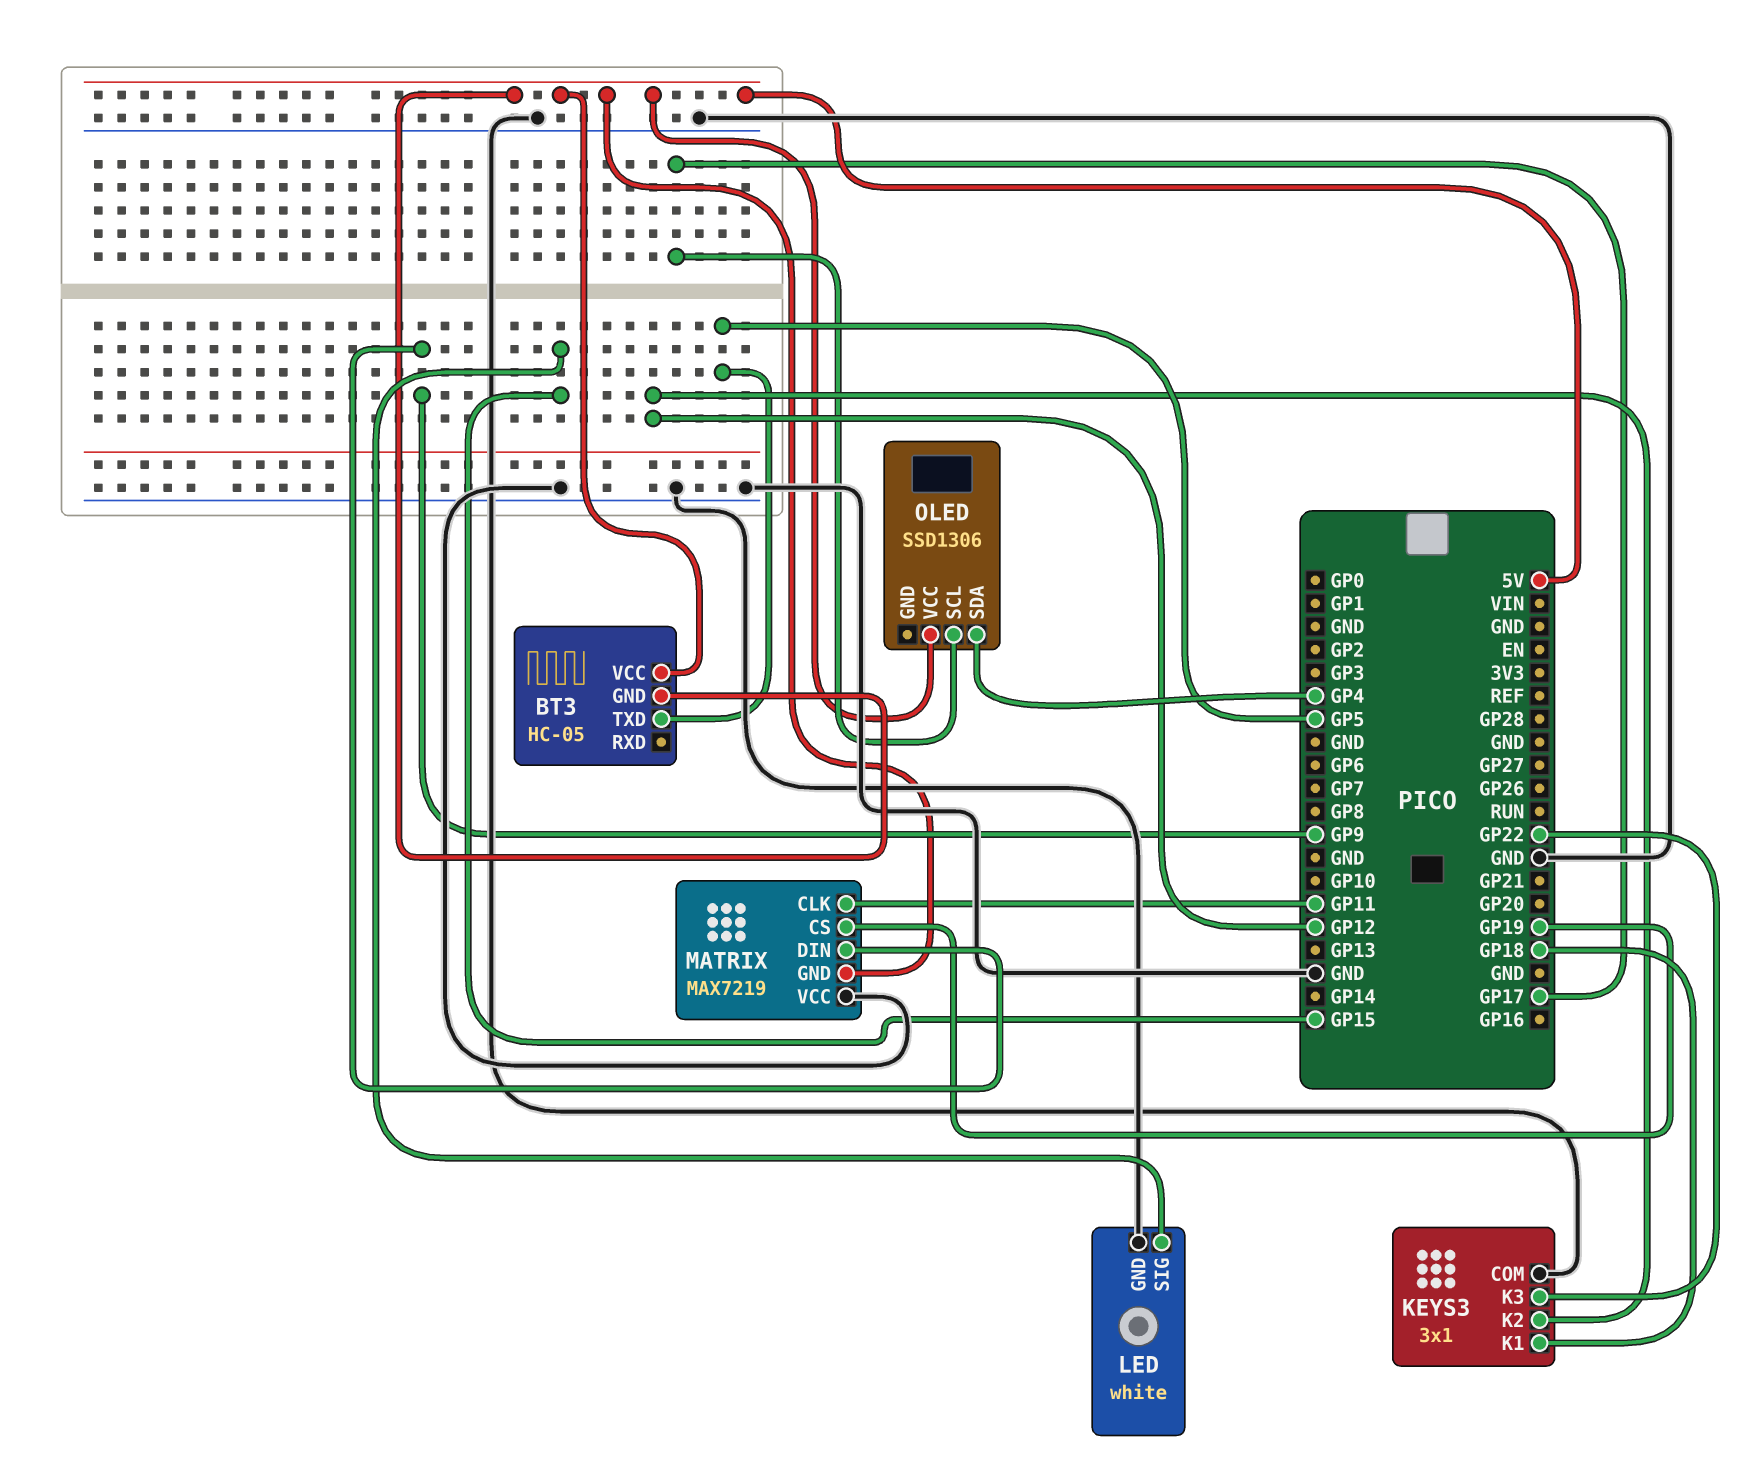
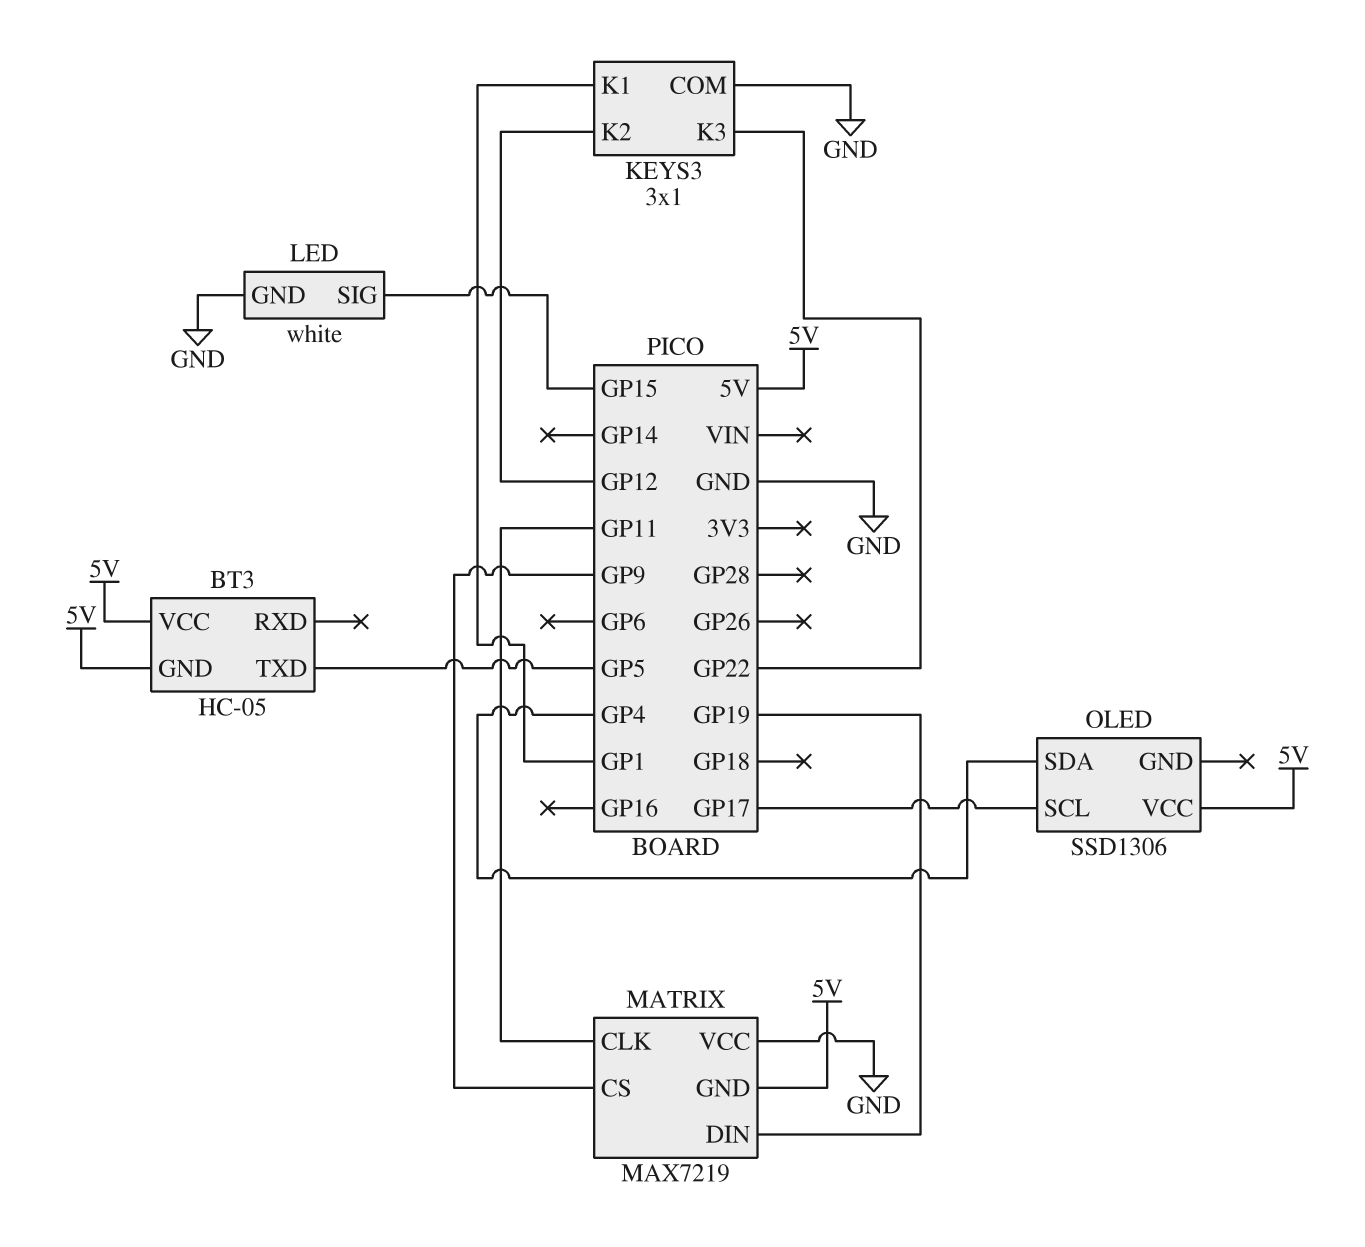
KEYS3 pin K1: GP18 -> GP1
MATRIX pin CS: GP19 -> GP9
MATRIX pin DIN: GP9 -> GP19

